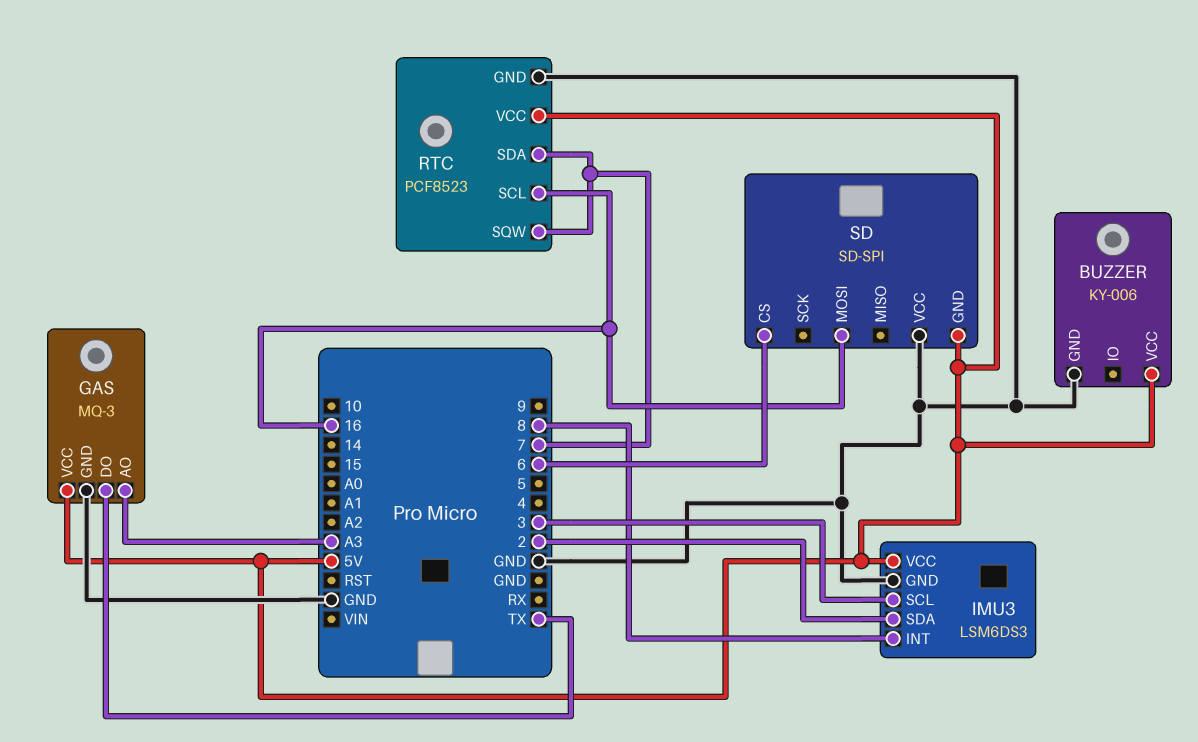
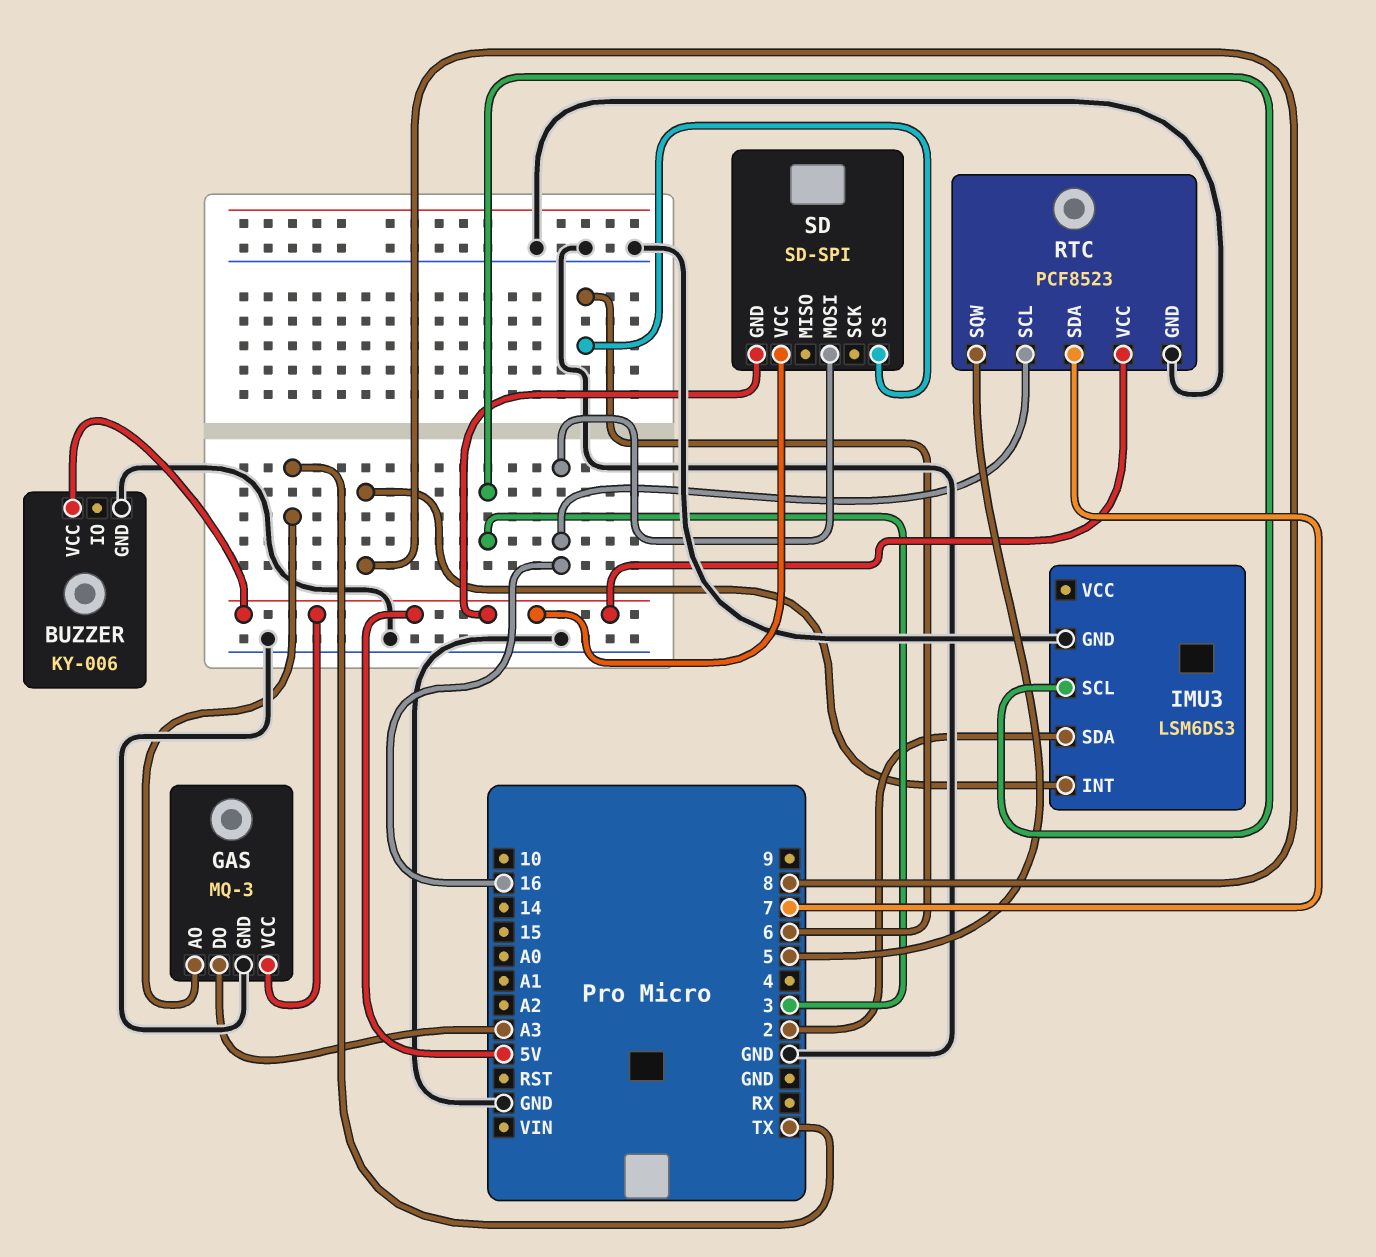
GAS pin AO: A3 -> TX
GAS pin DO: TX -> A3
IMU3 pin VCC: 5V -> none
RTC pin SQW: 7 -> 5
SD pin VCC: GND -> 5V

